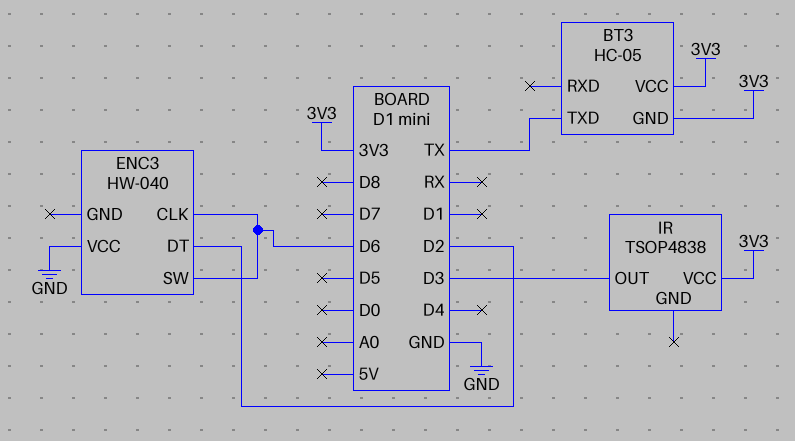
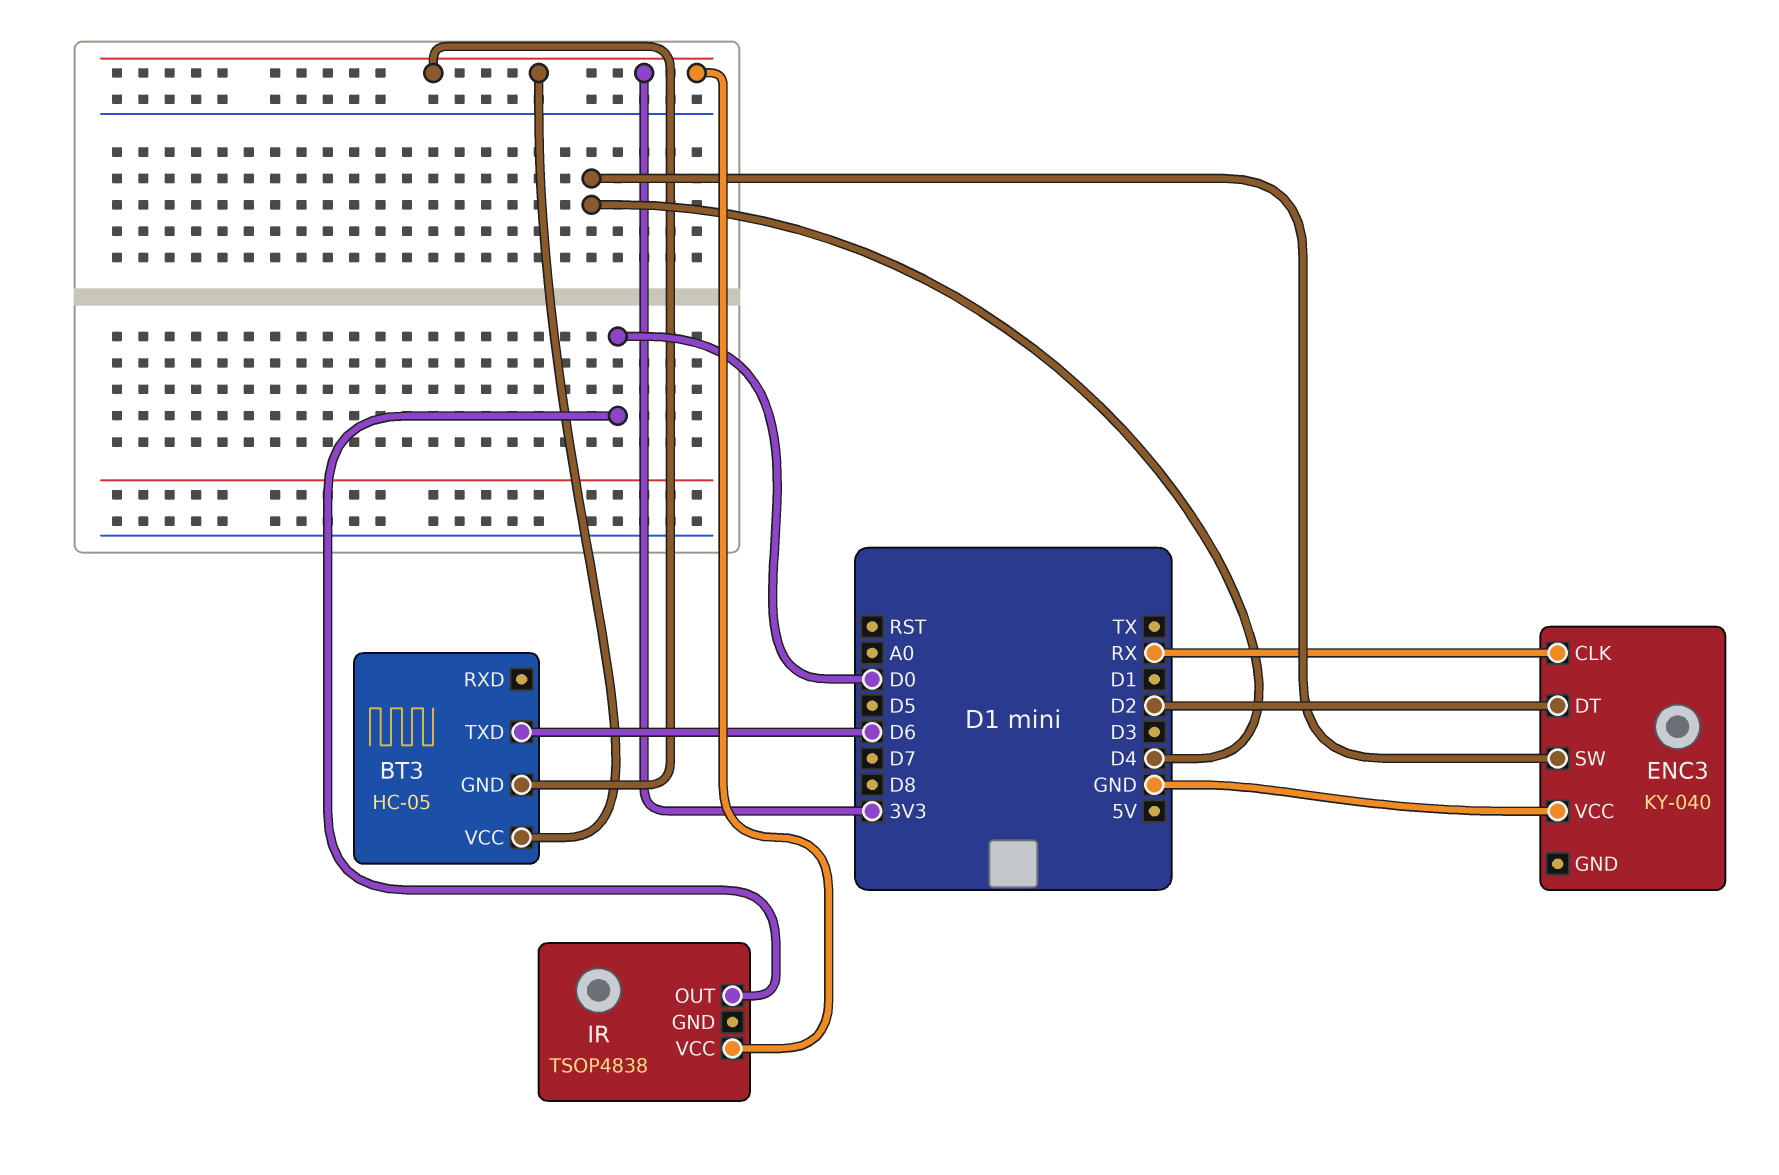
BT3 pin TXD: TX -> D6
ENC3: HW-040 -> KY-040
ENC3 pin CLK: D6 -> RX
ENC3 pin SW: D6 -> D4
IR pin OUT: D3 -> D0

